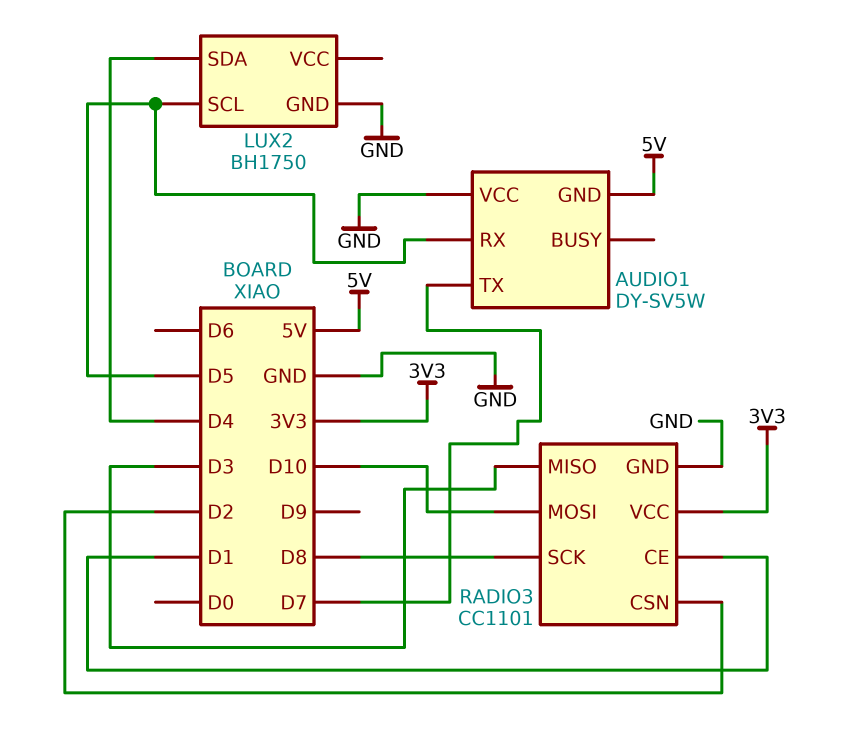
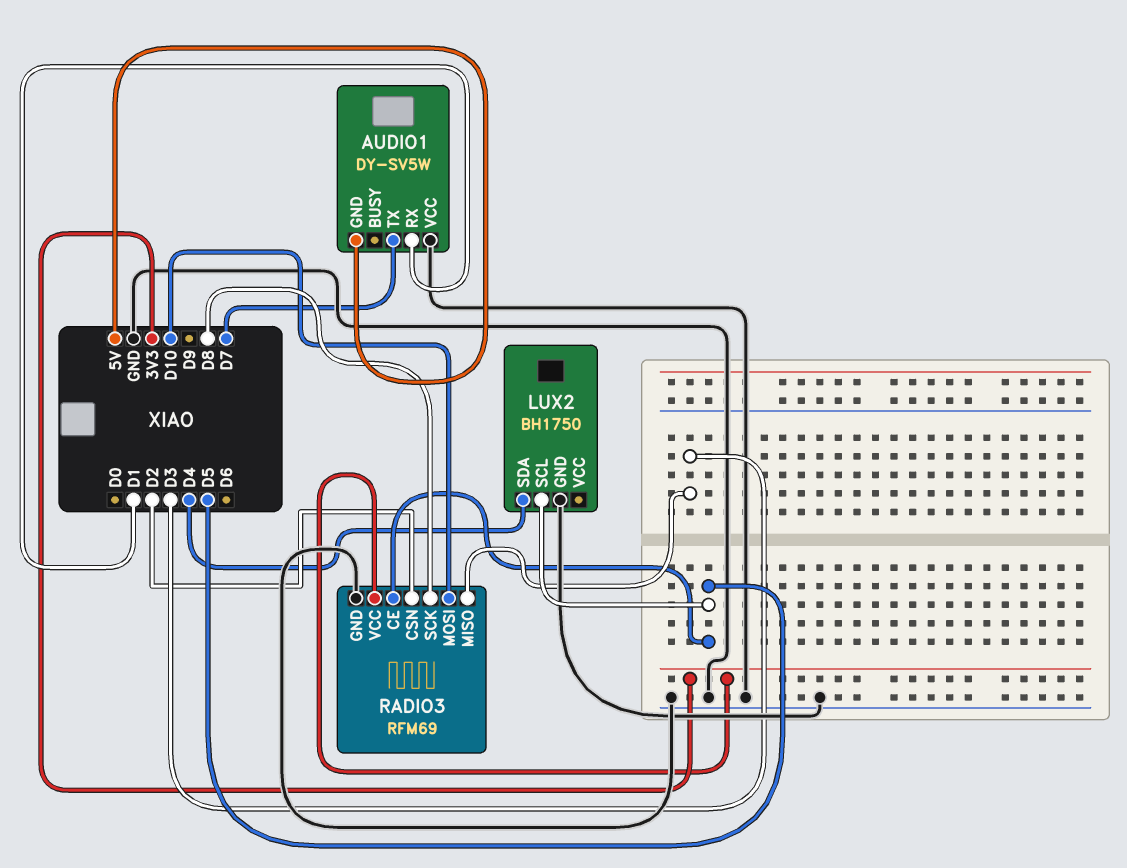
AUDIO1 pin RX: D5 -> D1
RADIO3: CC1101 -> RFM69
RADIO3 pin CE: D1 -> D5

